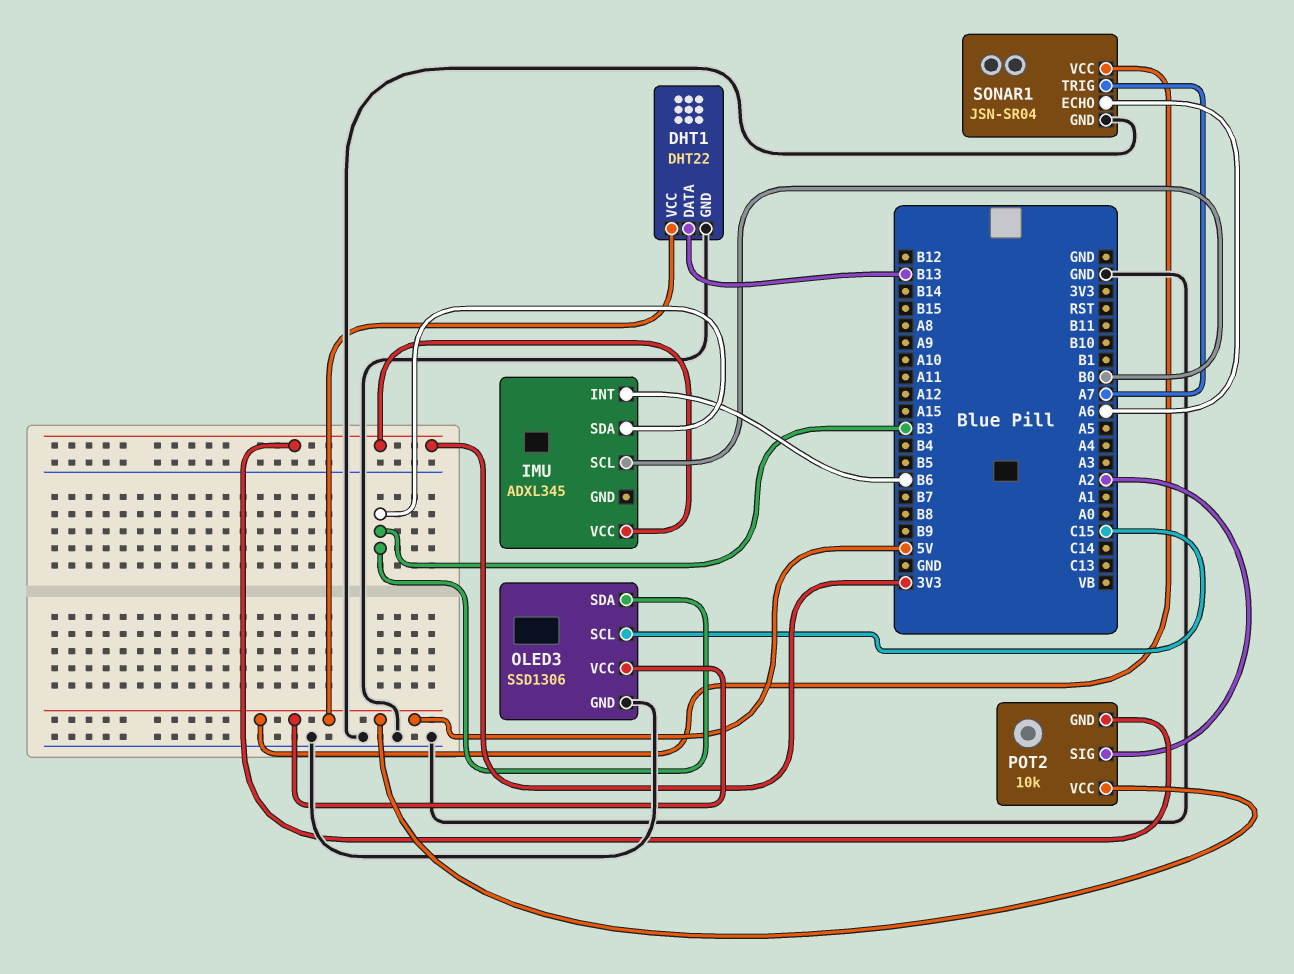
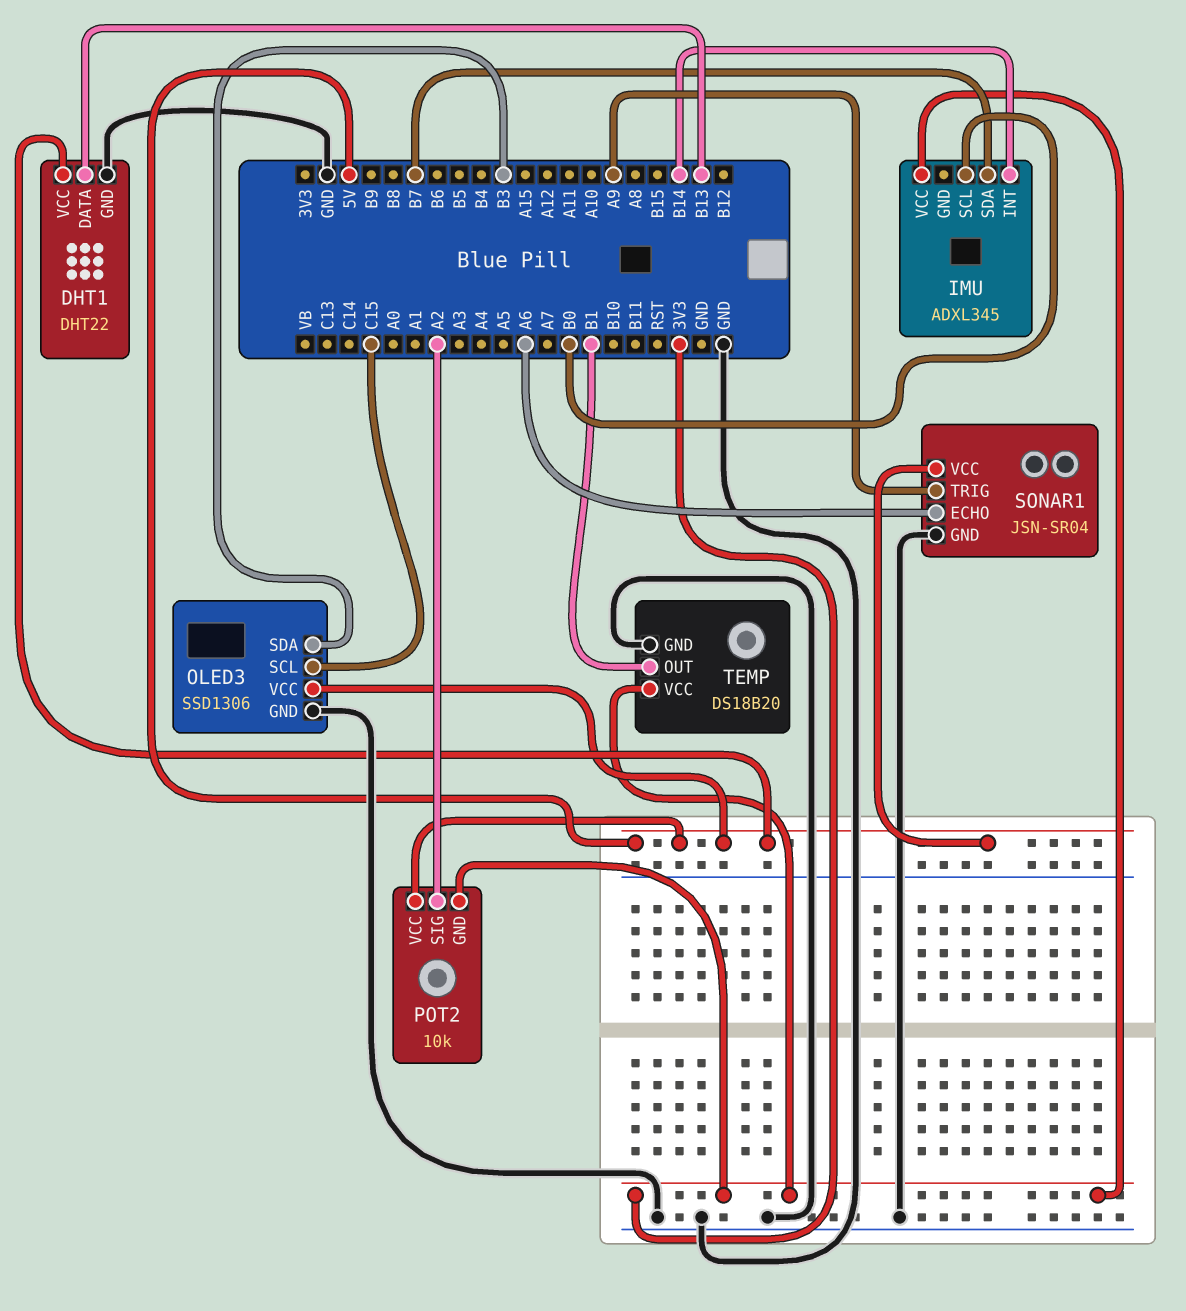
IMU pin INT: B6 -> B14
IMU pin SDA: B3 -> B7
SONAR1 pin TRIG: A7 -> A9
TEMP: none -> DS18B20
TEMP pin GND: none -> GND
TEMP pin OUT: none -> B1
TEMP pin VCC: none -> 3V3

